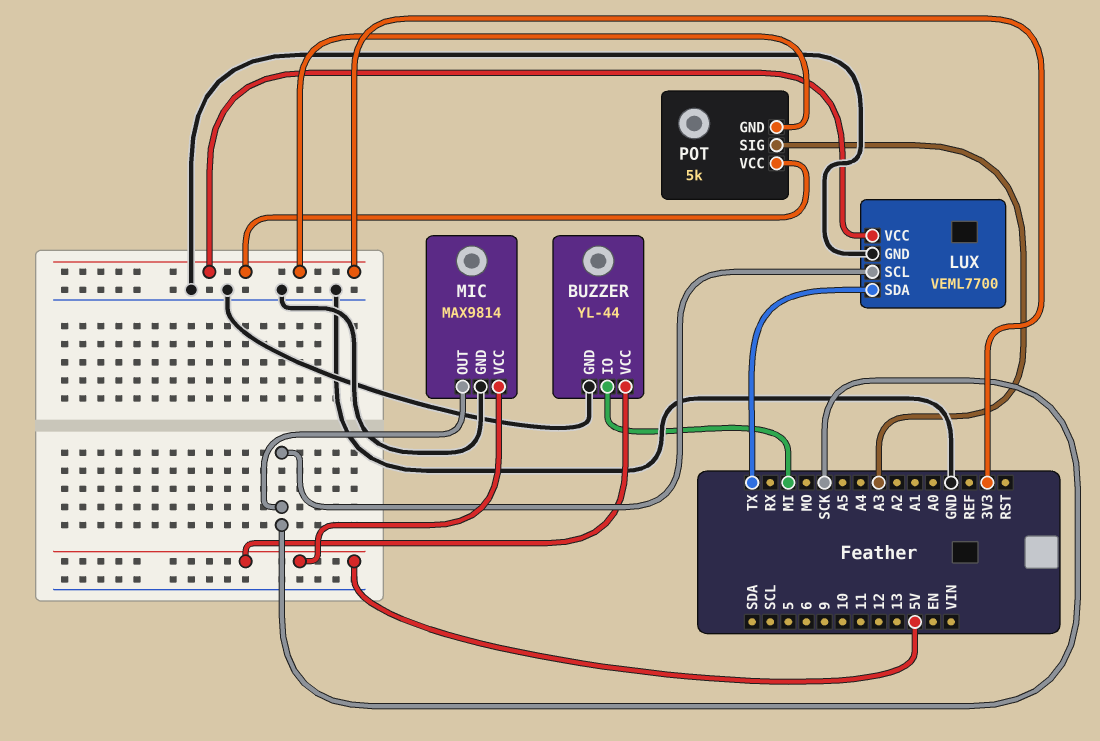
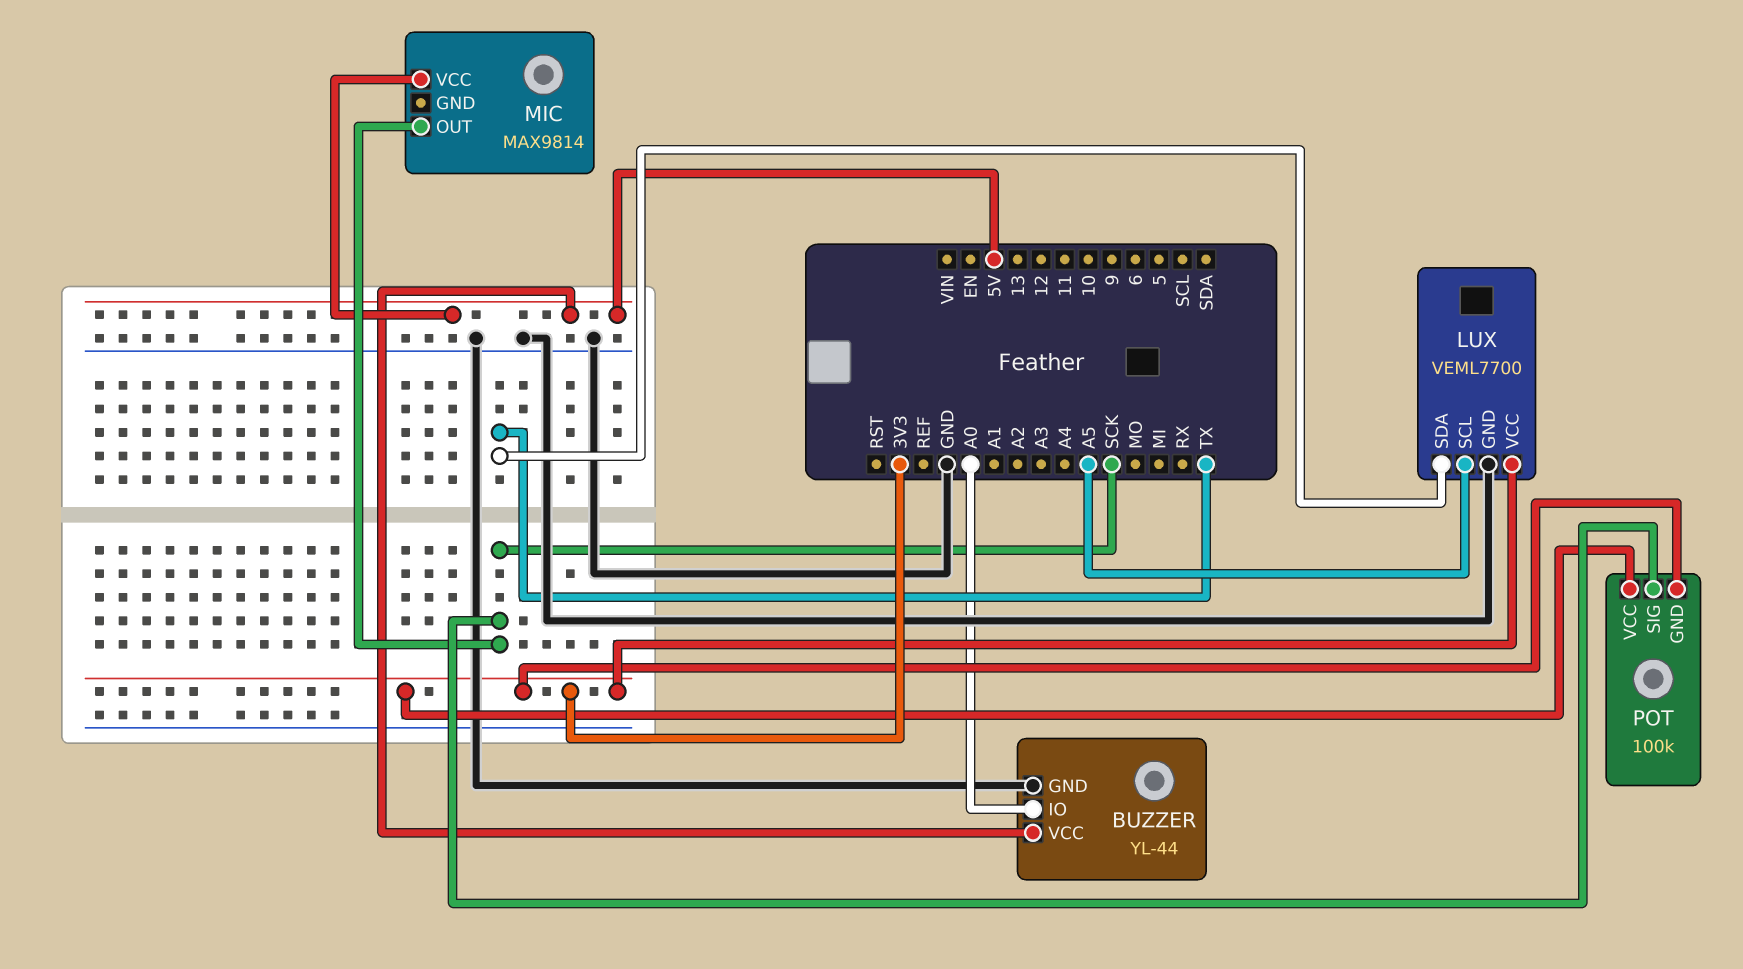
BUZZER pin IO: MI -> A0
LUX pin SCL: SCK -> A5
MIC pin GND: GND -> none
POT: 5k -> 100k
POT pin SIG: A3 -> SCK

